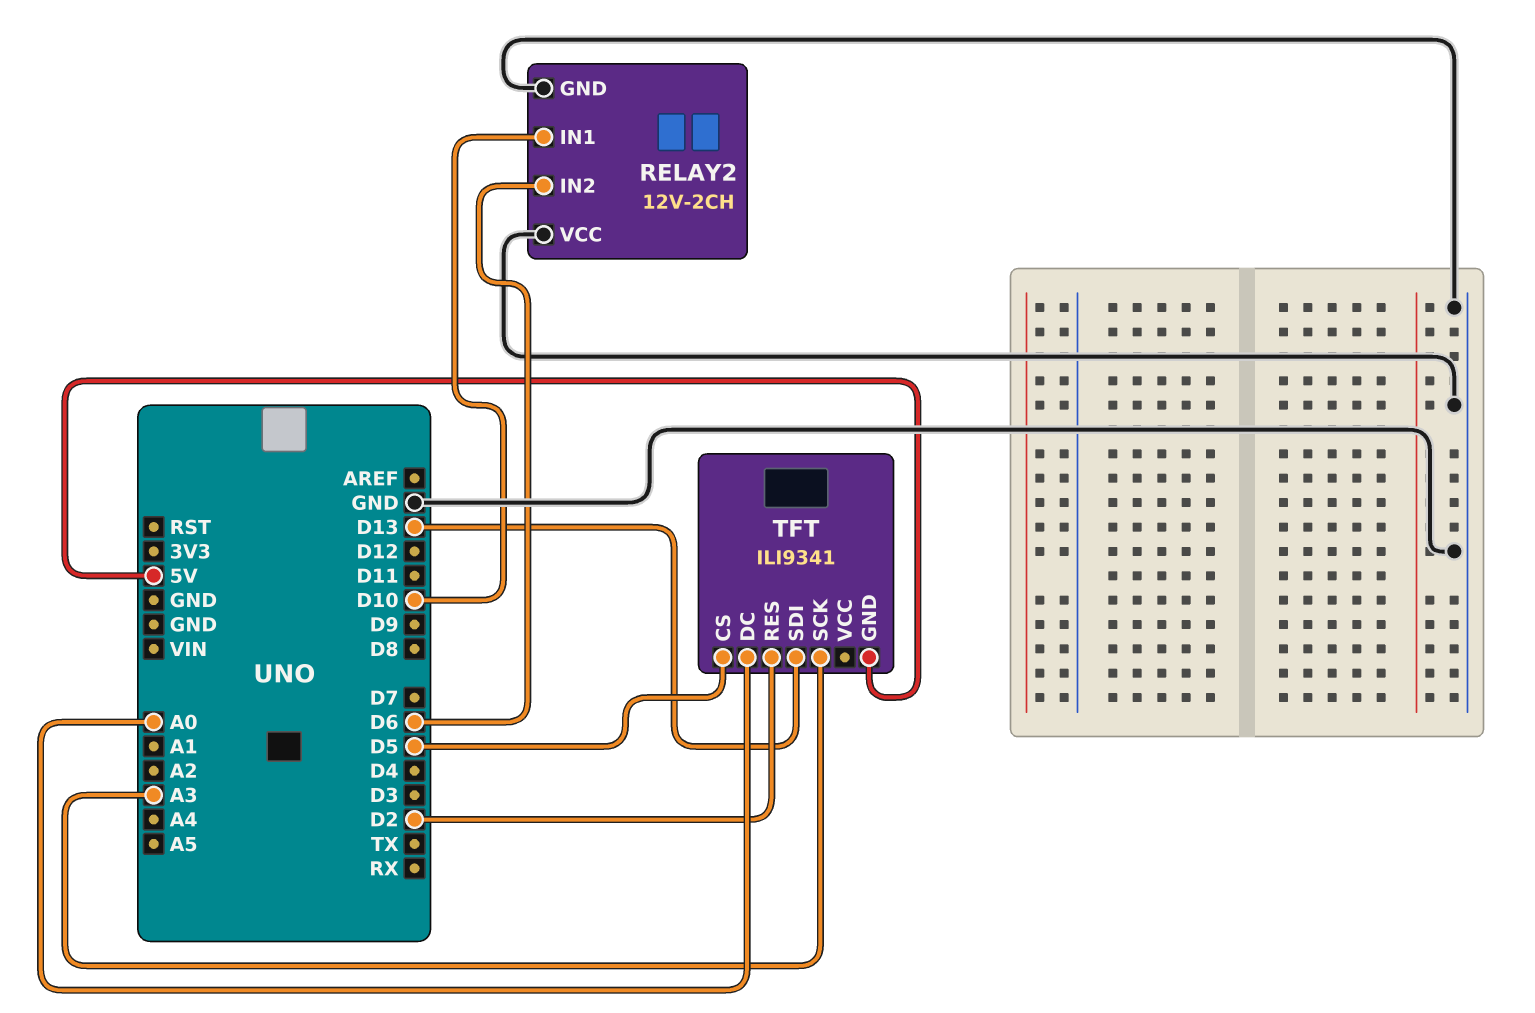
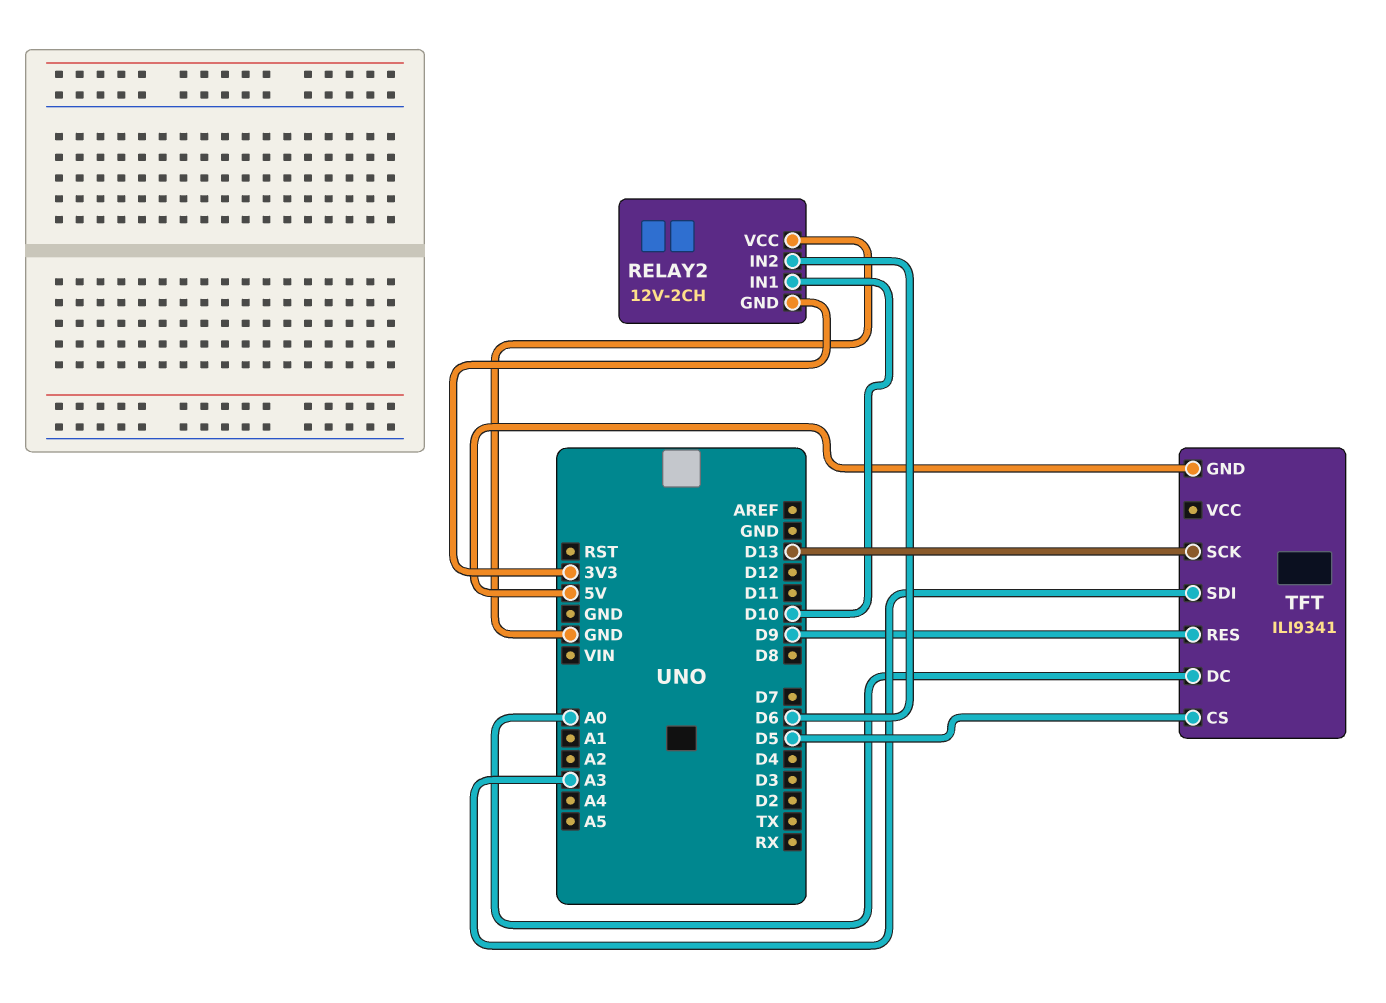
RELAY2 pin GND: GND -> 3V3
TFT pin RES: D2 -> D9
TFT pin SCK: A3 -> D13
TFT pin SDI: D13 -> A3

